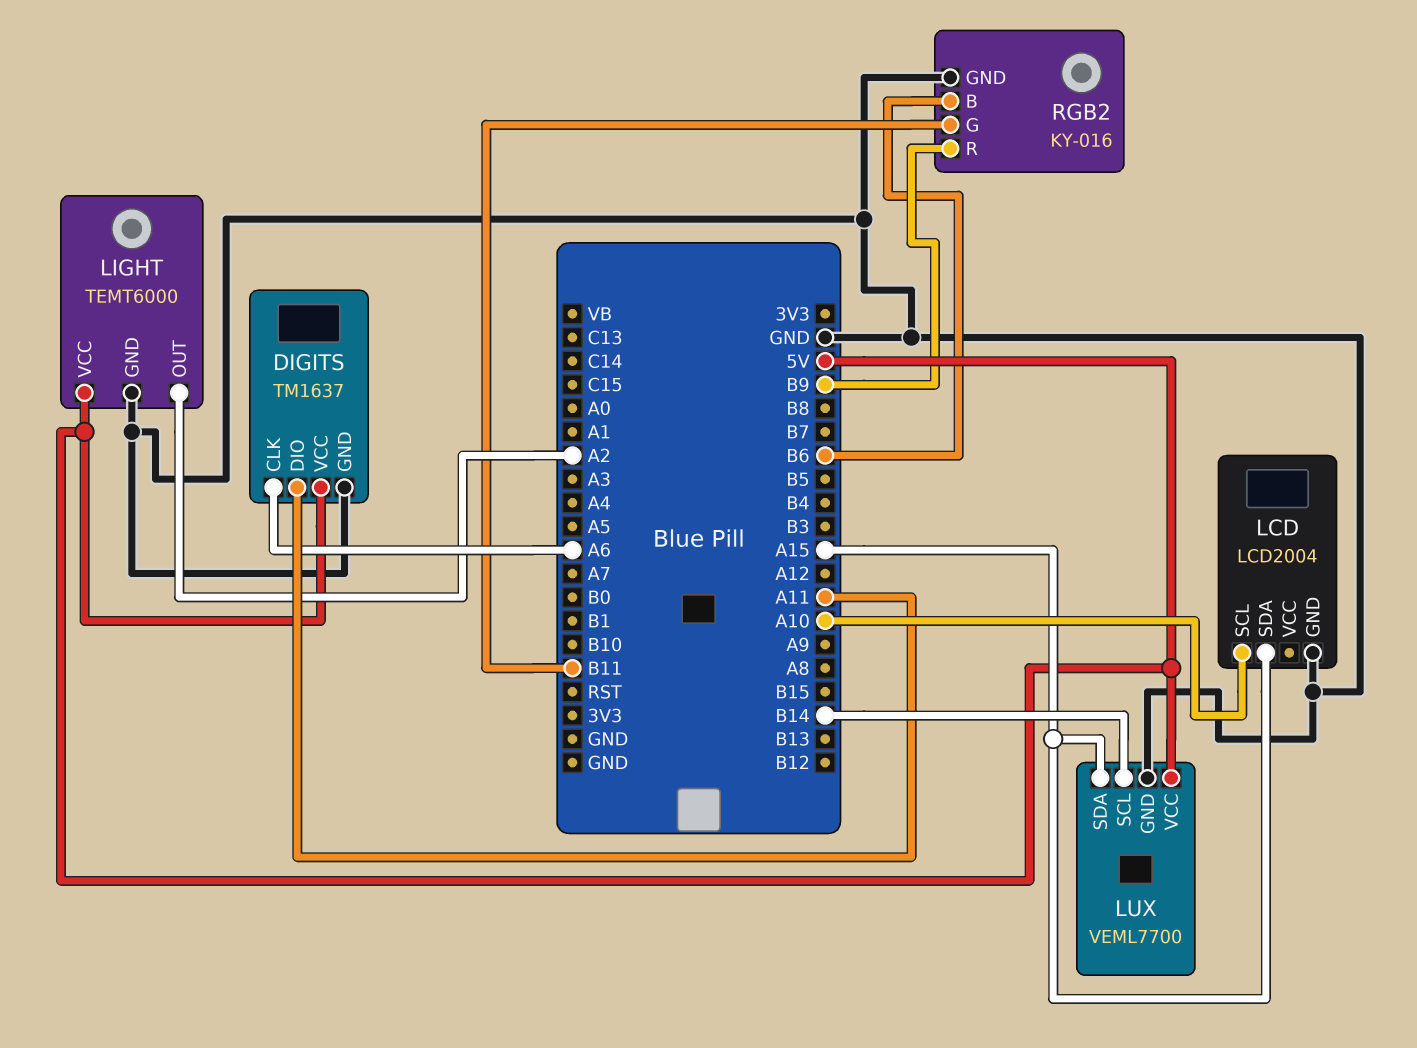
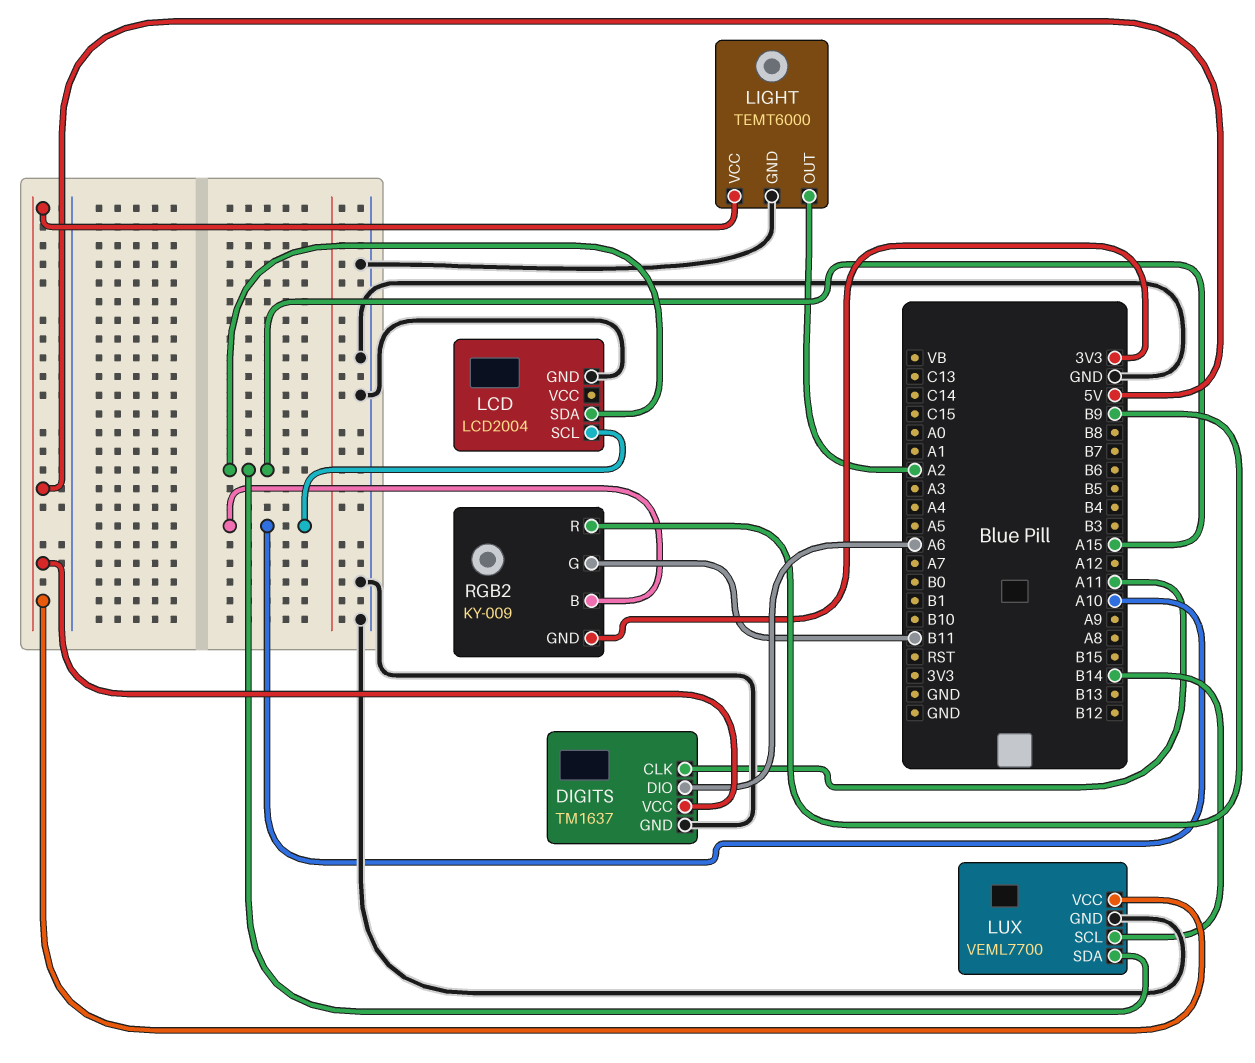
DIGITS pin CLK: A6 -> A11
DIGITS pin DIO: A11 -> A6
RGB2: KY-016 -> KY-009
RGB2 pin B: B6 -> A10
RGB2 pin GND: GND -> 3V3

